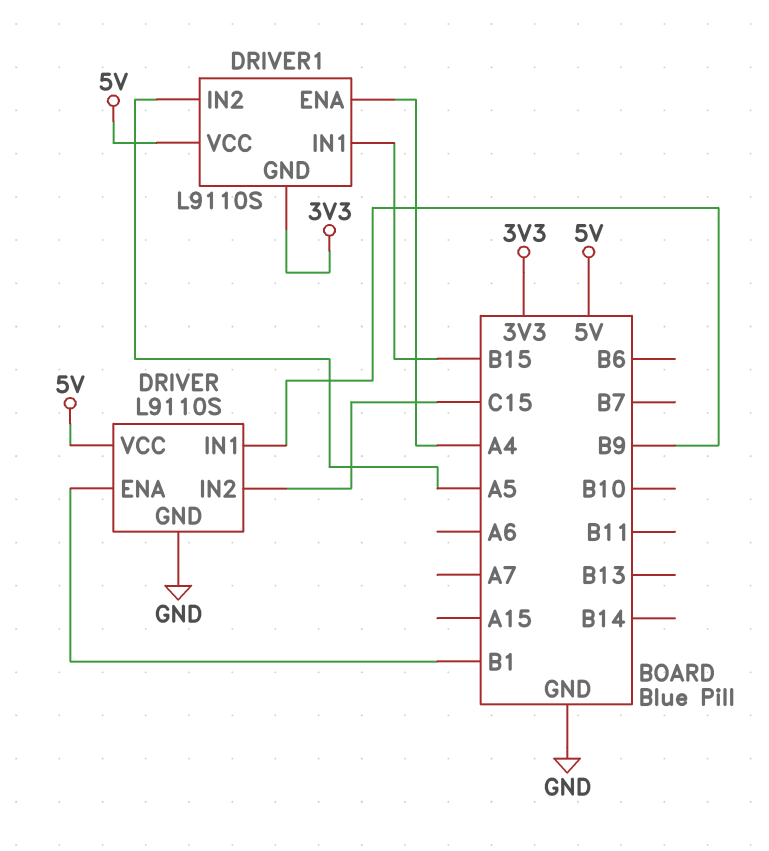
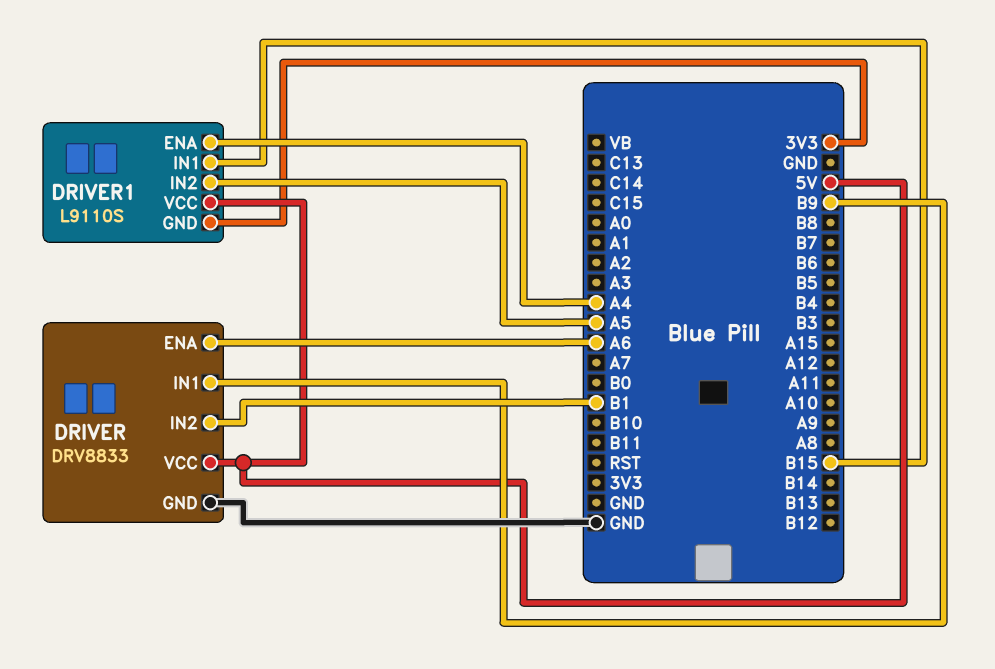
DRIVER: L9110S -> DRV8833
DRIVER pin ENA: B1 -> A6
DRIVER pin IN2: C15 -> B1

